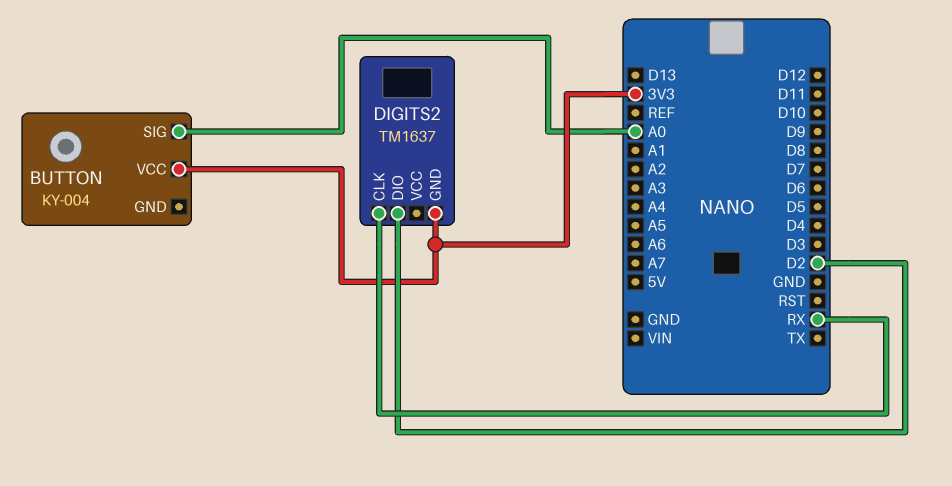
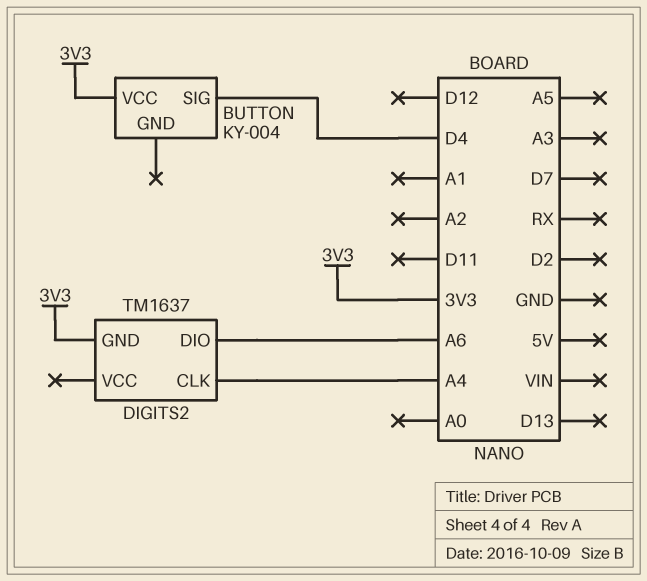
BUTTON pin SIG: A0 -> D4
DIGITS2 pin CLK: RX -> A4
DIGITS2 pin DIO: D2 -> A6

